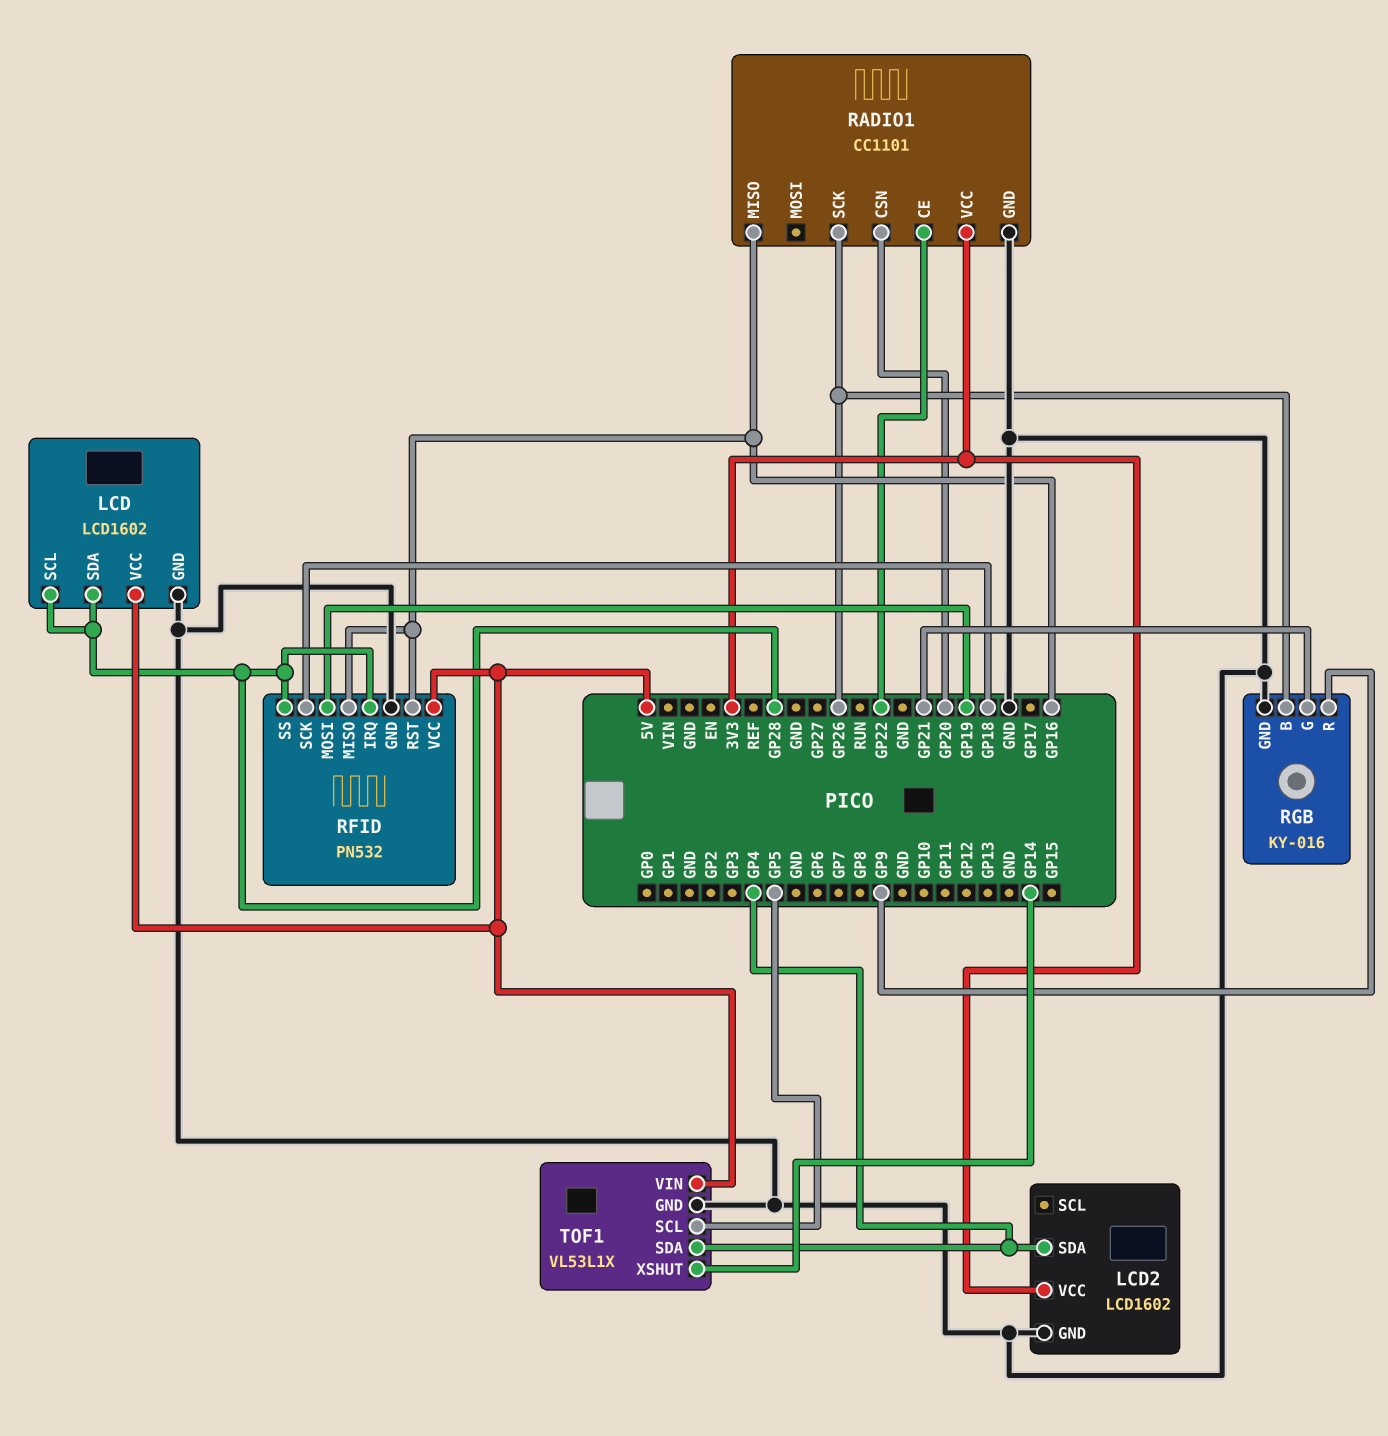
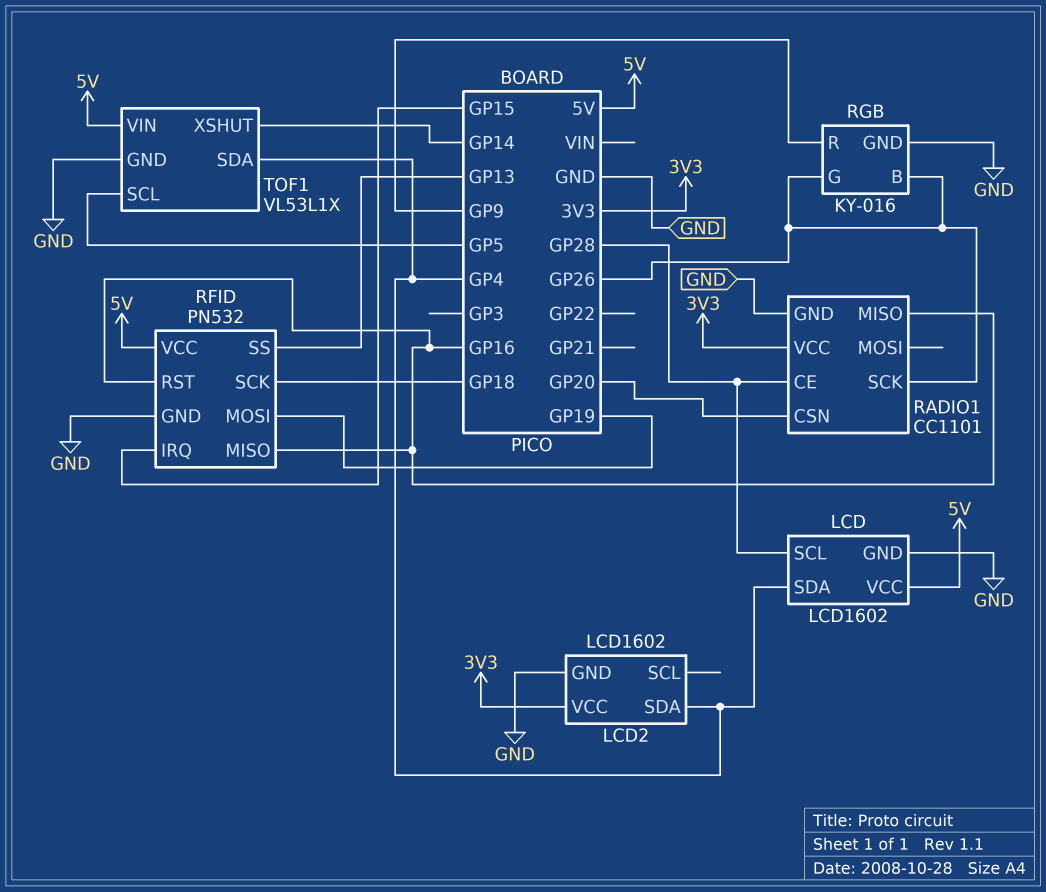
LCD pin SDA: GP28 -> GP4
RADIO1 pin CE: GP22 -> GP28
RFID pin IRQ: GP28 -> GP15
RFID pin SS: GP28 -> GP13
RGB pin G: GP21 -> GP26

